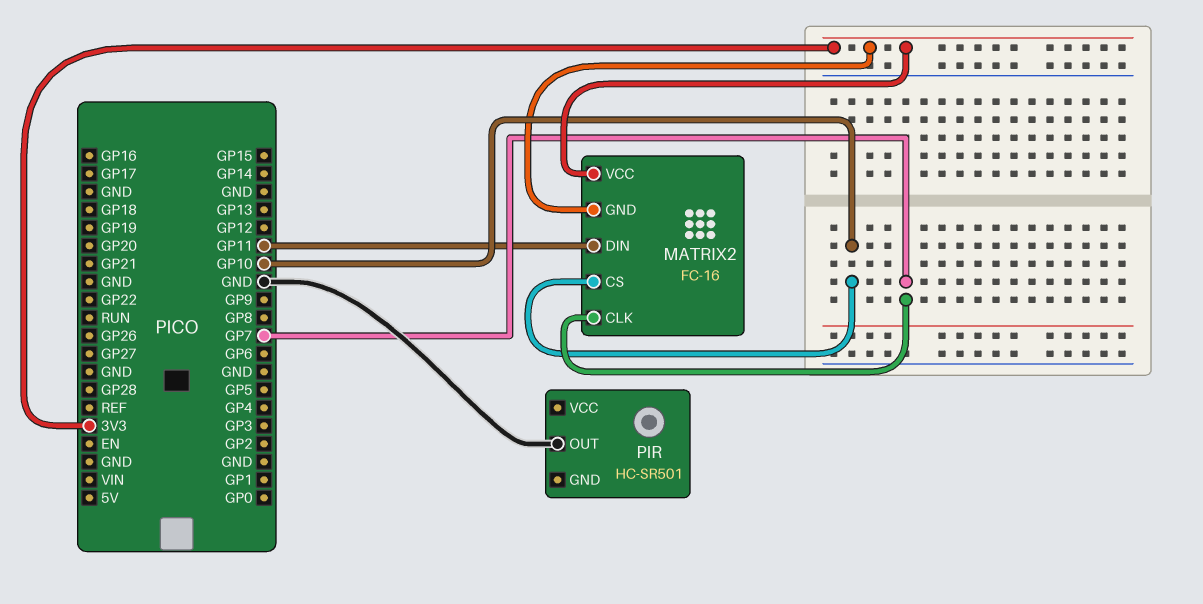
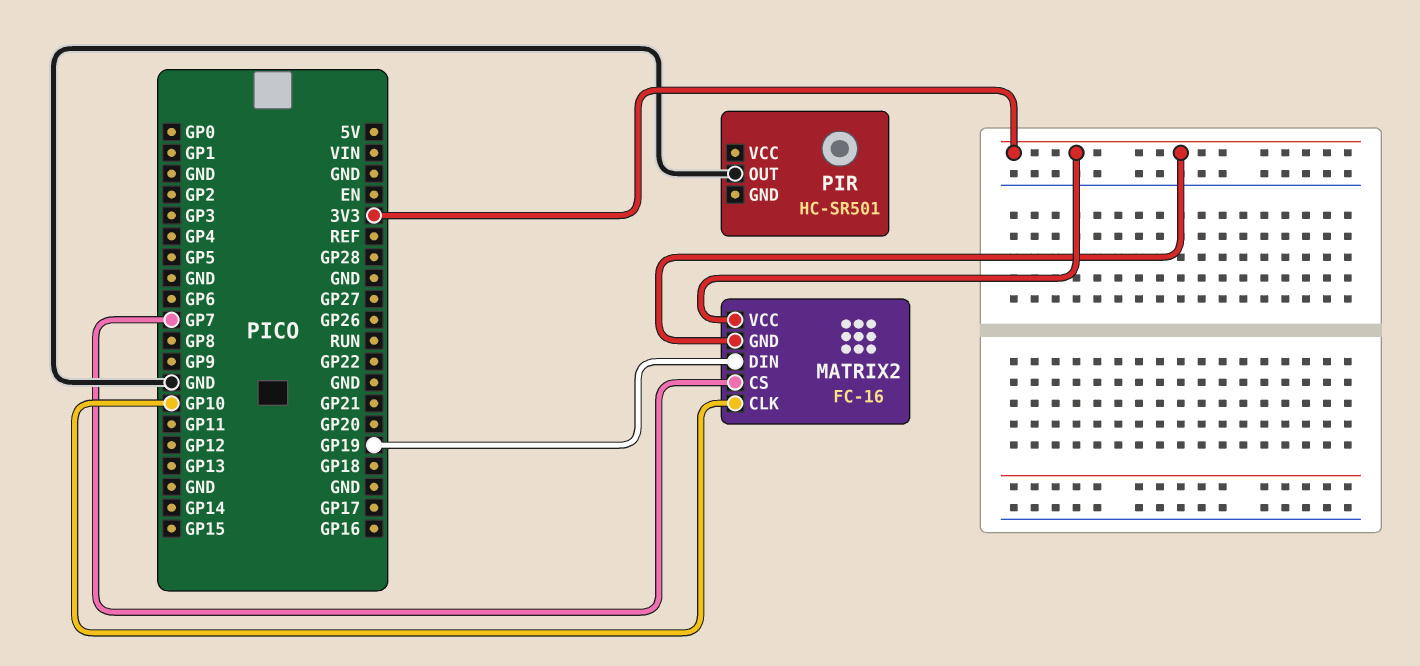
MATRIX2 pin CLK: GP7 -> GP10
MATRIX2 pin CS: GP10 -> GP7
MATRIX2 pin DIN: GP11 -> GP19

